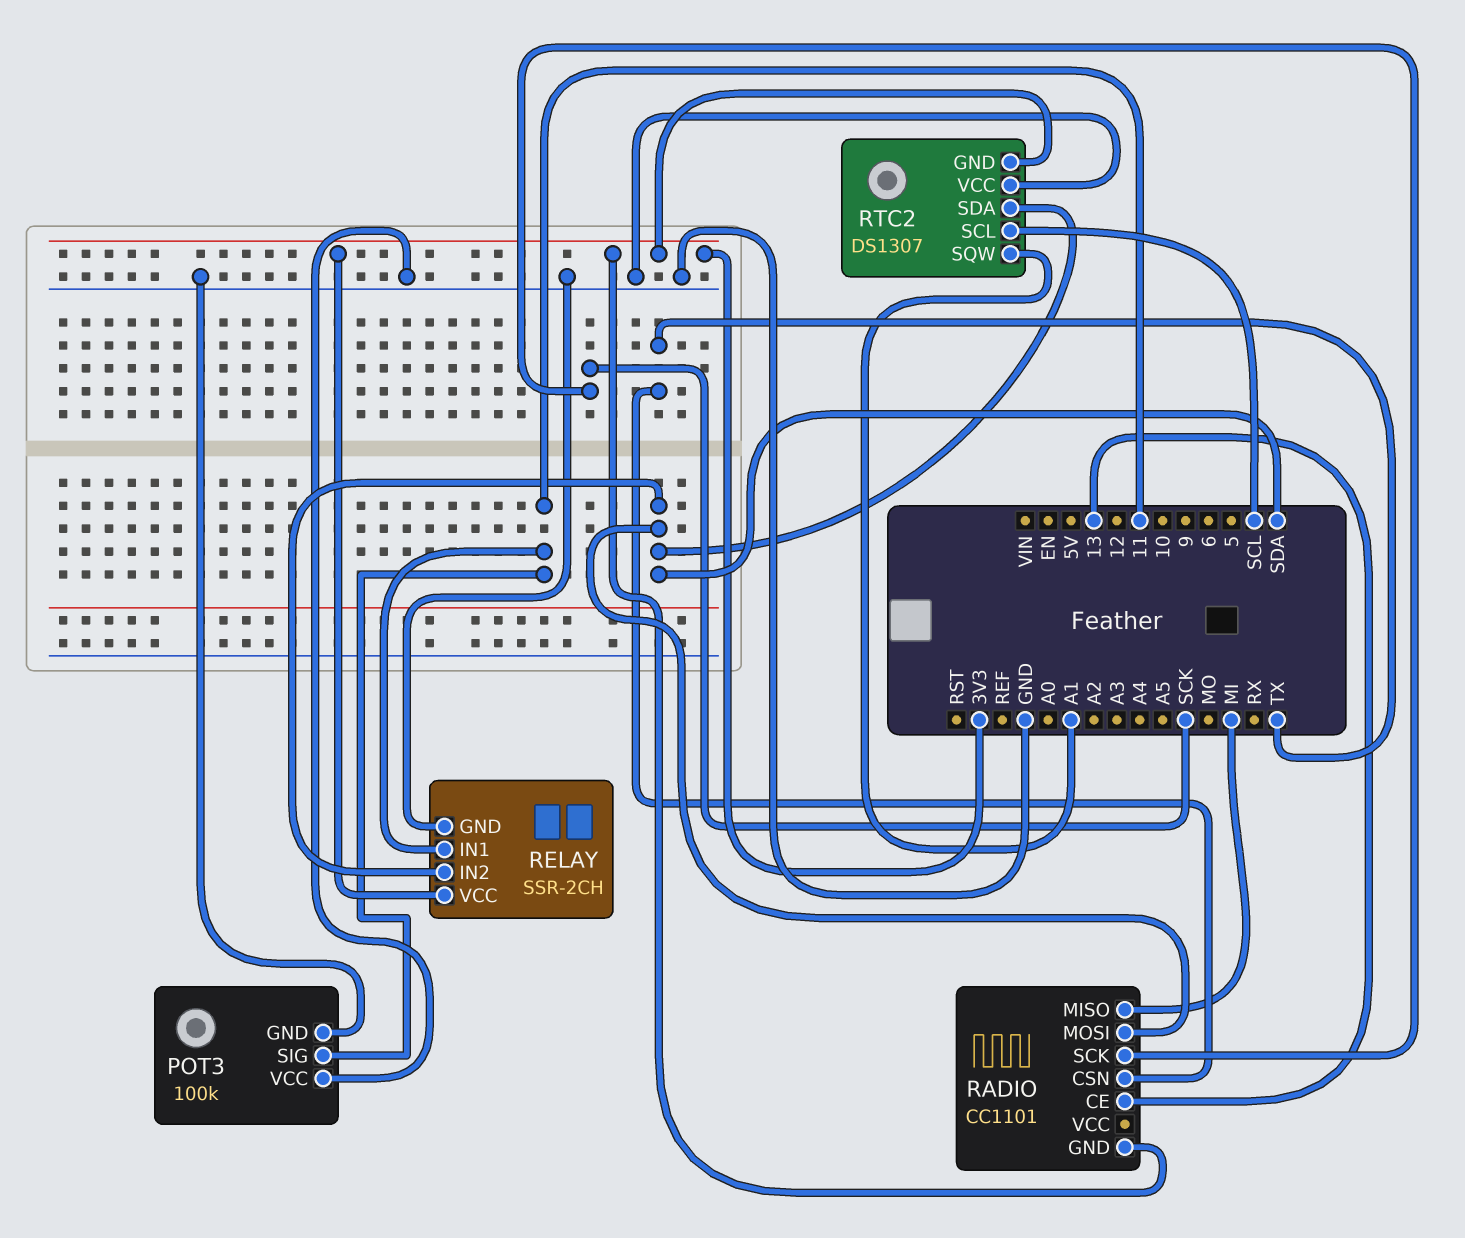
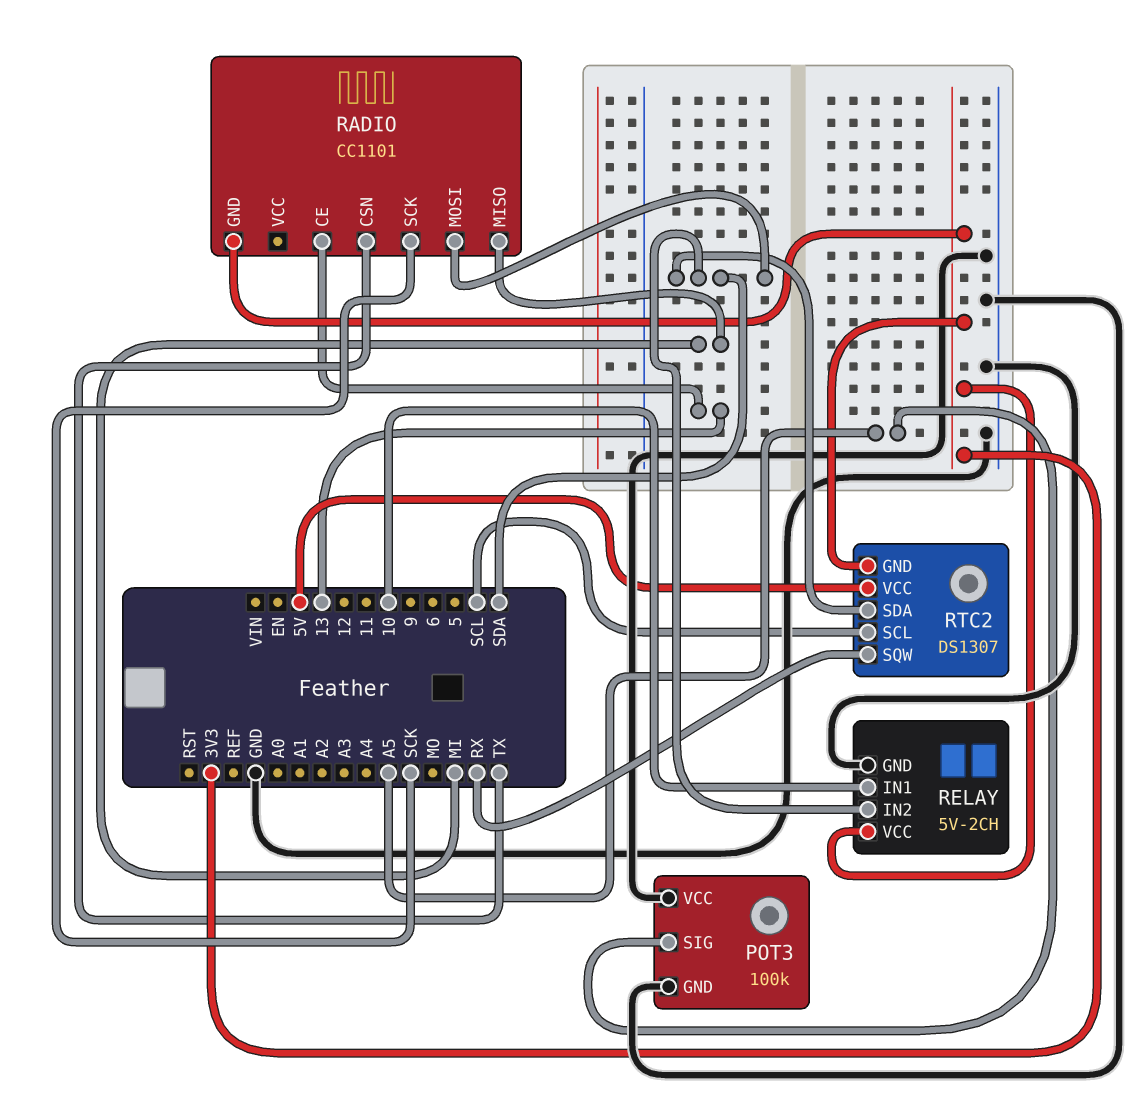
POT3 pin SIG: 11 -> A5
RELAY: SSR-2CH -> 5V-2CH
RELAY pin IN1: 11 -> 10
RTC2 pin SQW: A1 -> RX
RTC2 pin VCC: GND -> 5V

